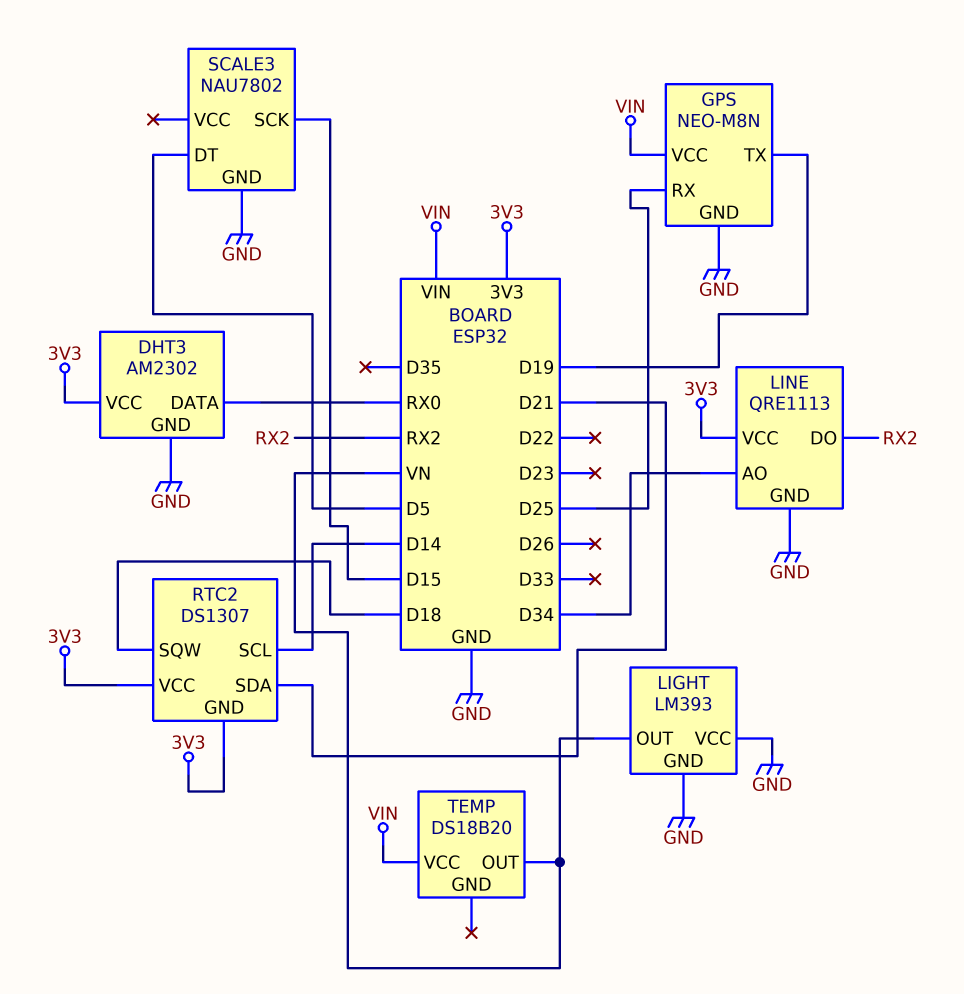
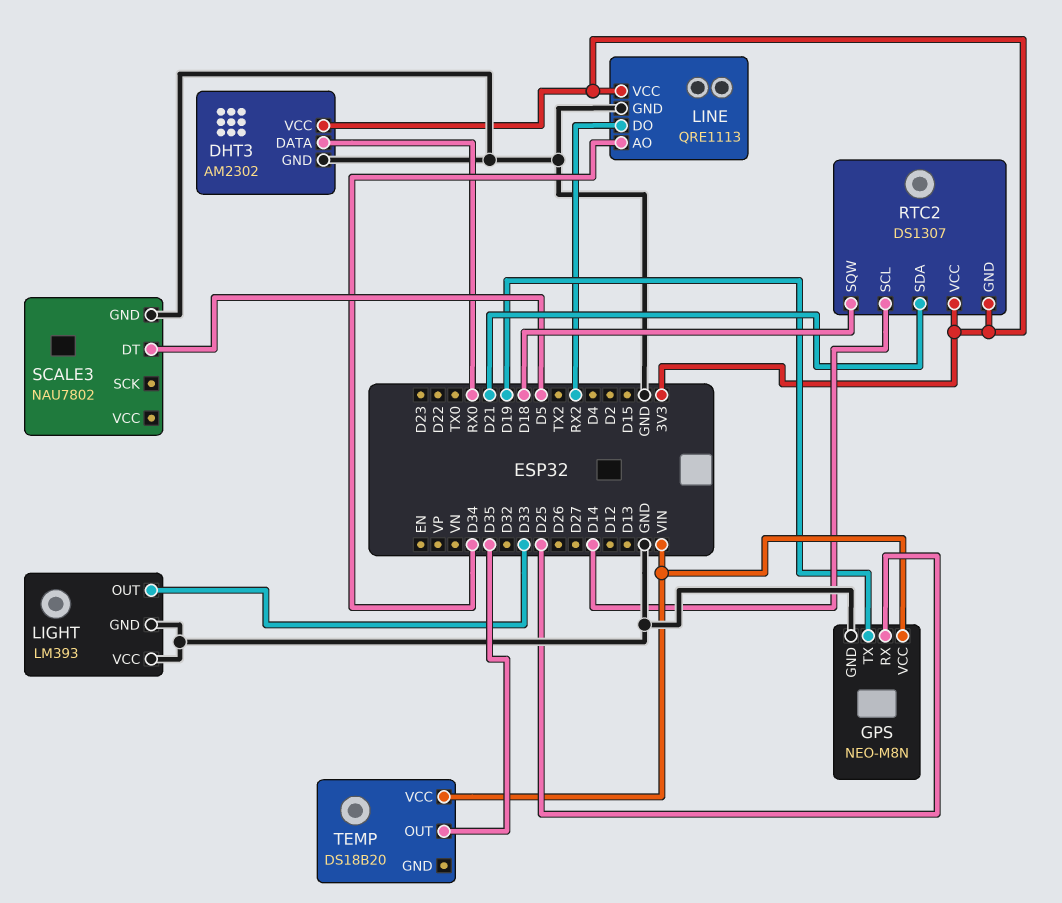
LIGHT pin OUT: VN -> D33
SCALE3 pin SCK: D15 -> none
TEMP pin OUT: VN -> D35

